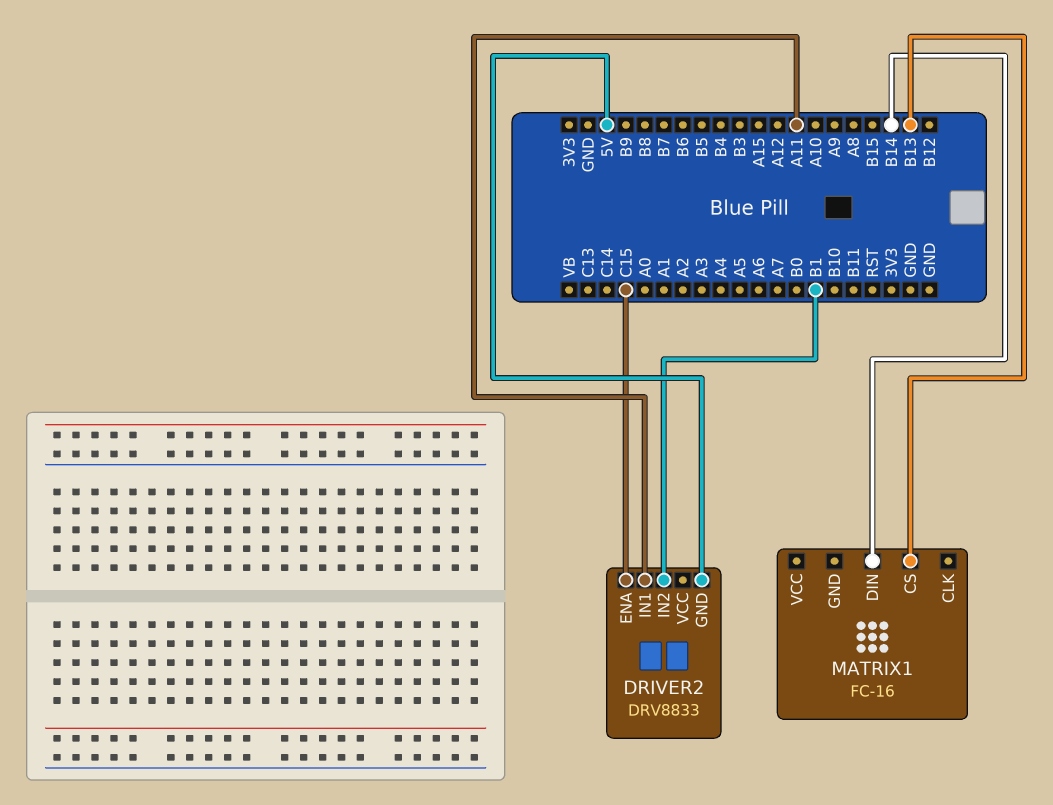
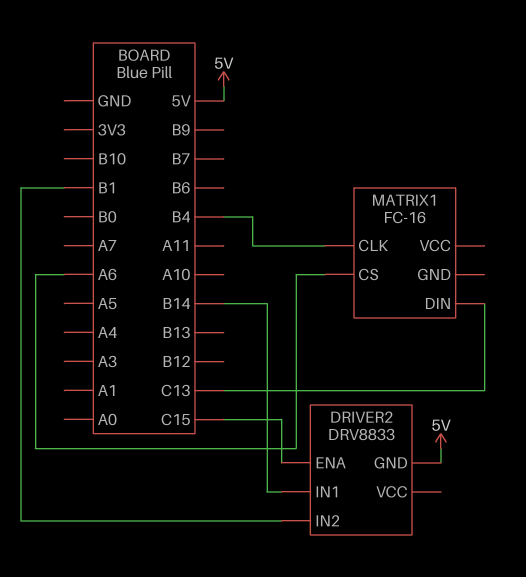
DRIVER2 pin IN1: A11 -> B14
MATRIX1 pin CLK: none -> B4
MATRIX1 pin CS: B13 -> A6
MATRIX1 pin DIN: B14 -> C13

